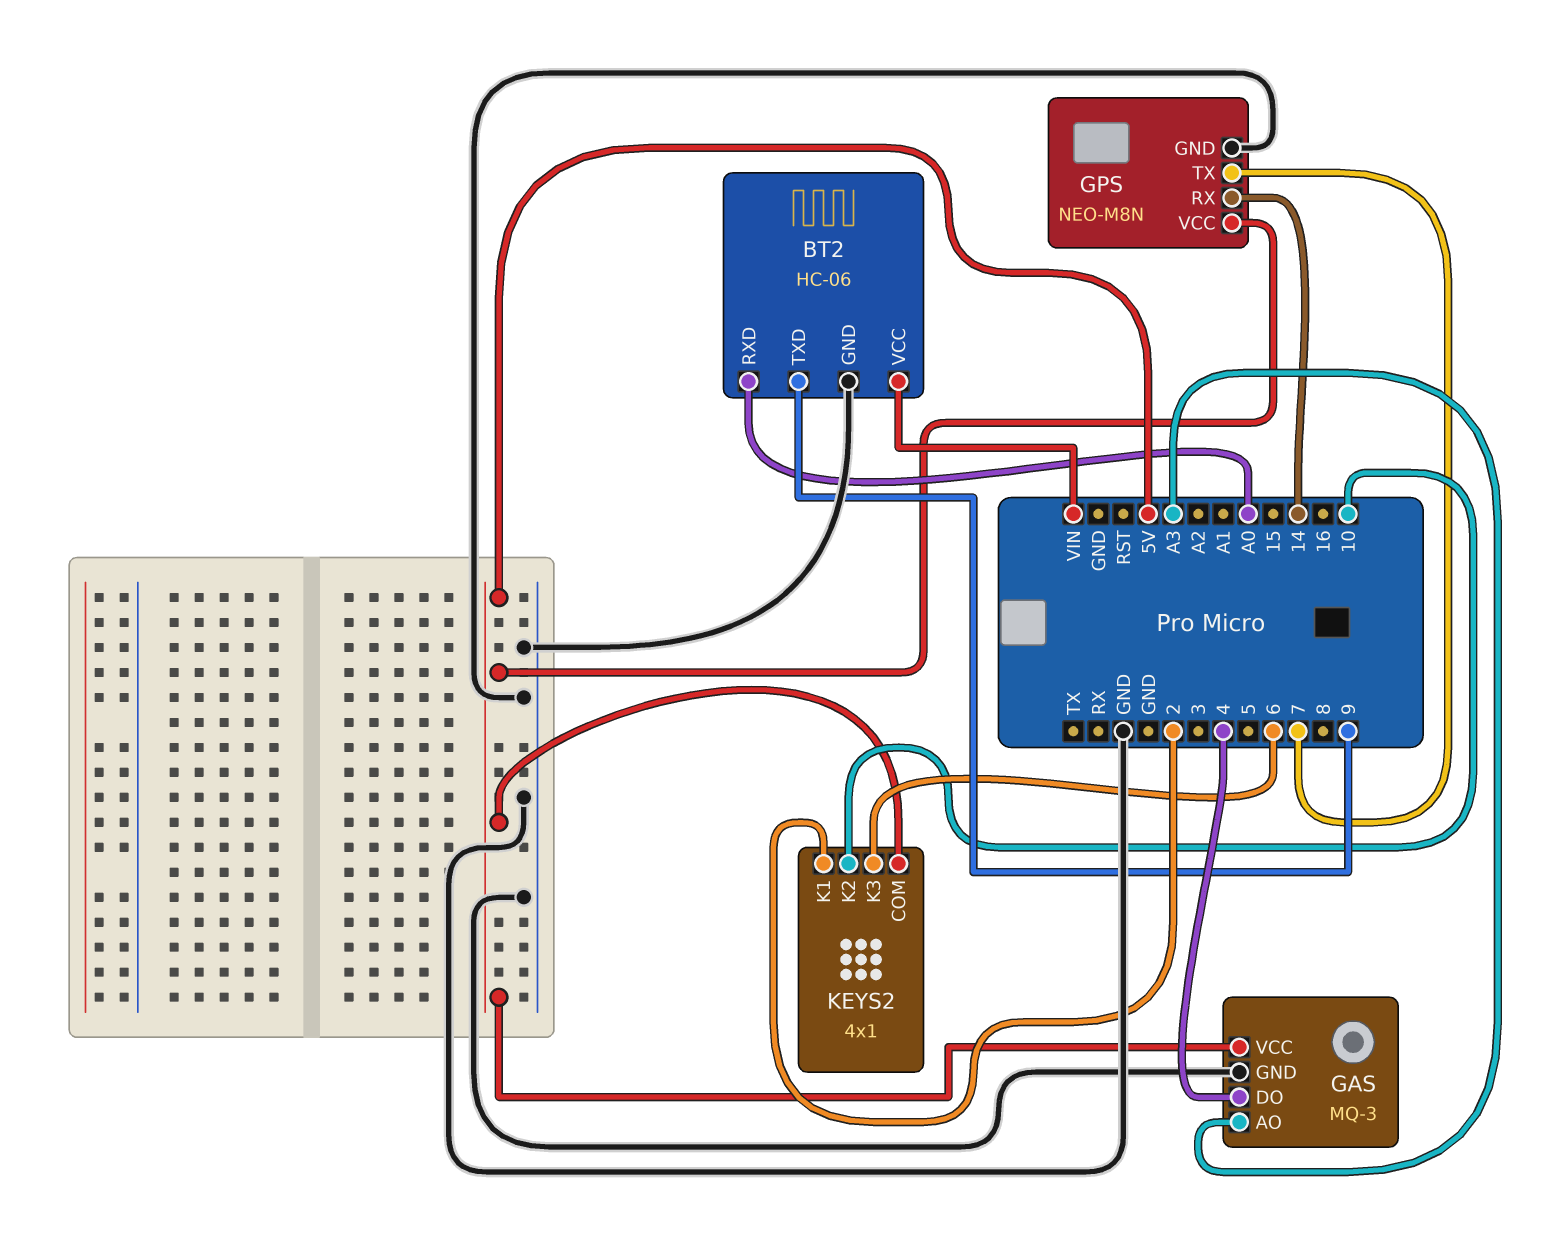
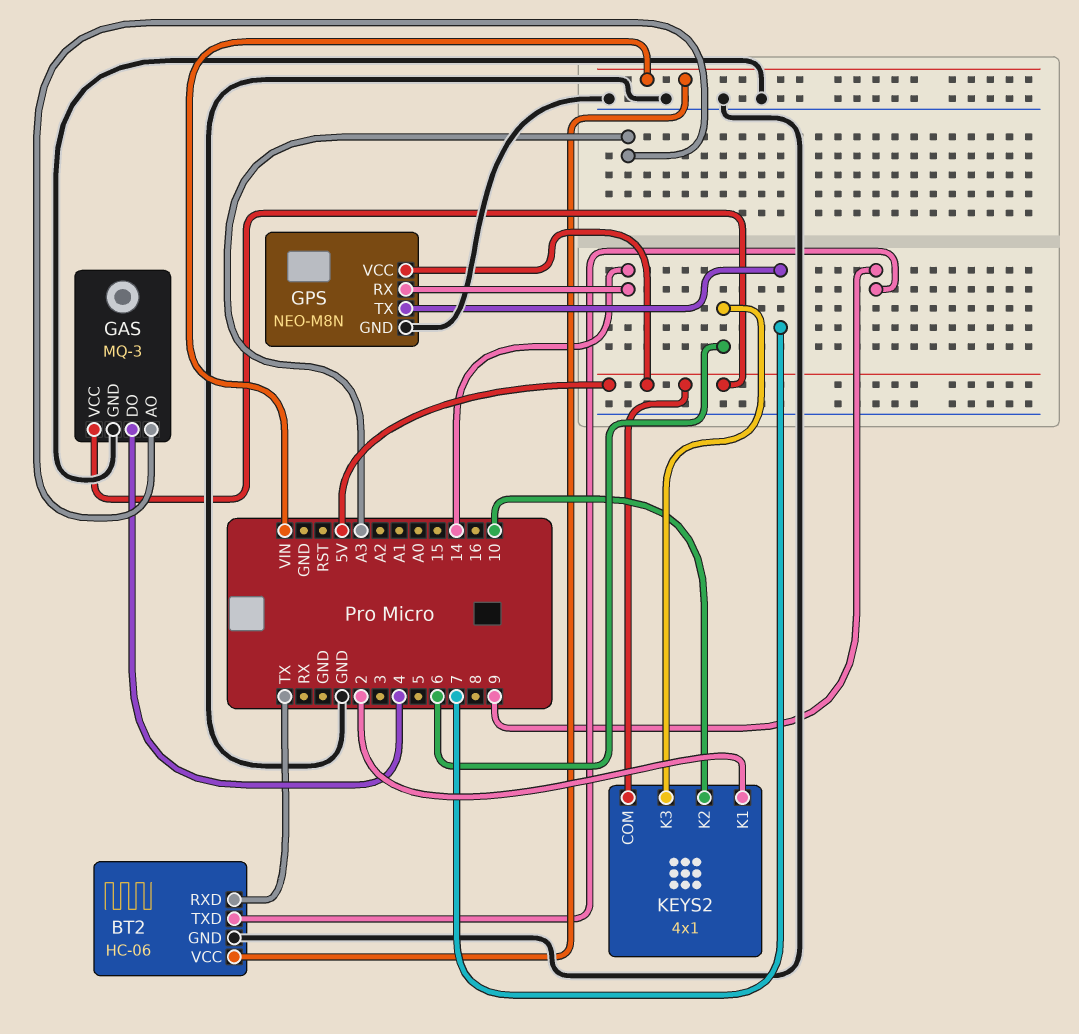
BT2 pin RXD: A0 -> TX

